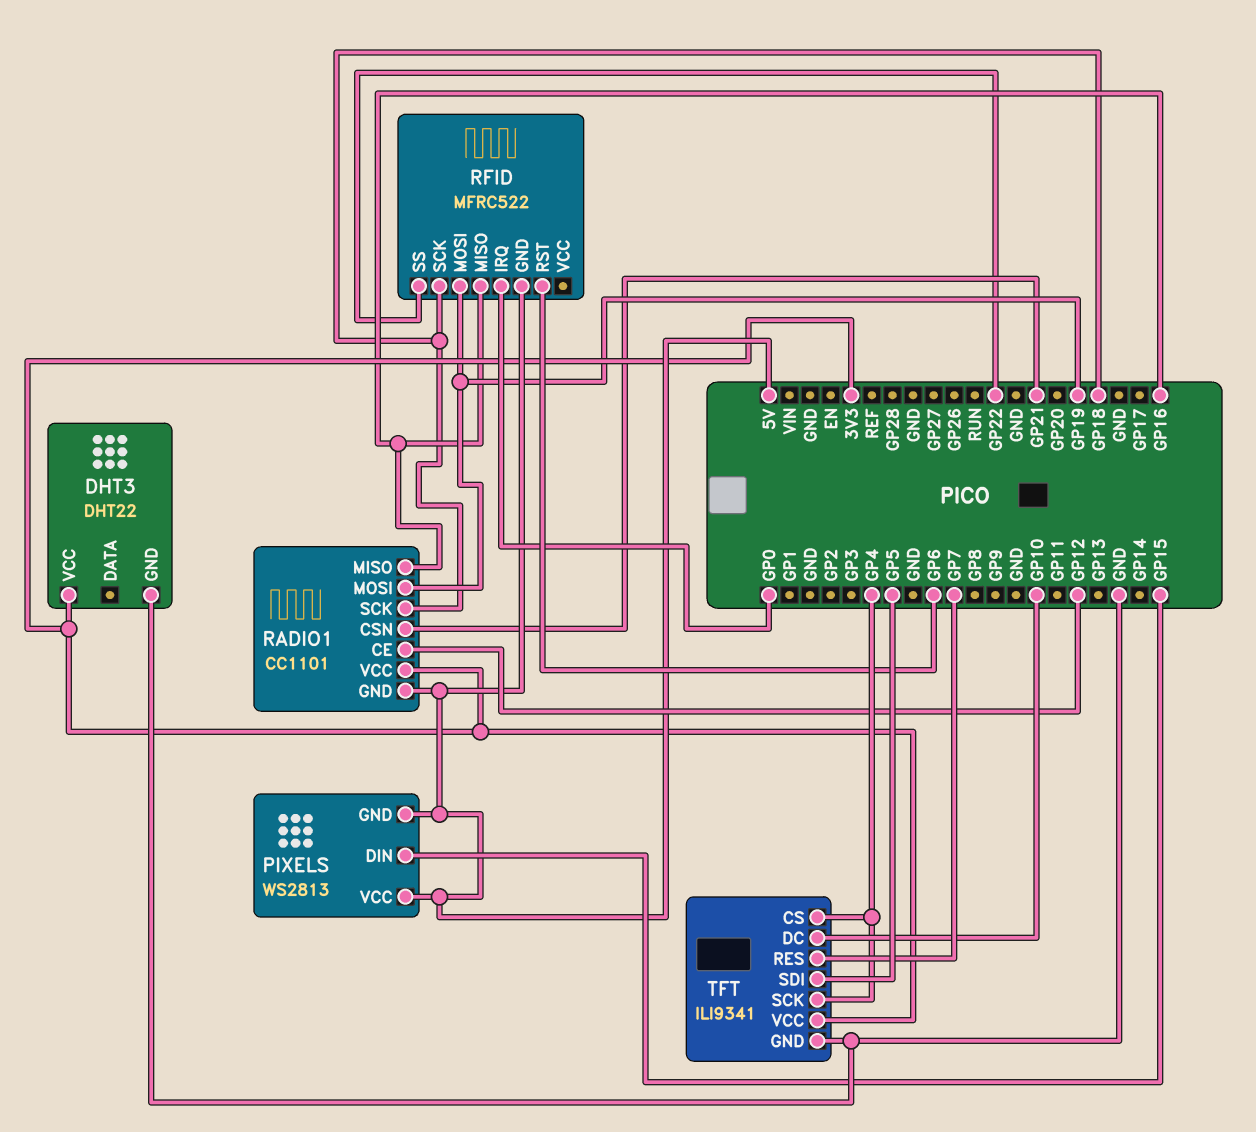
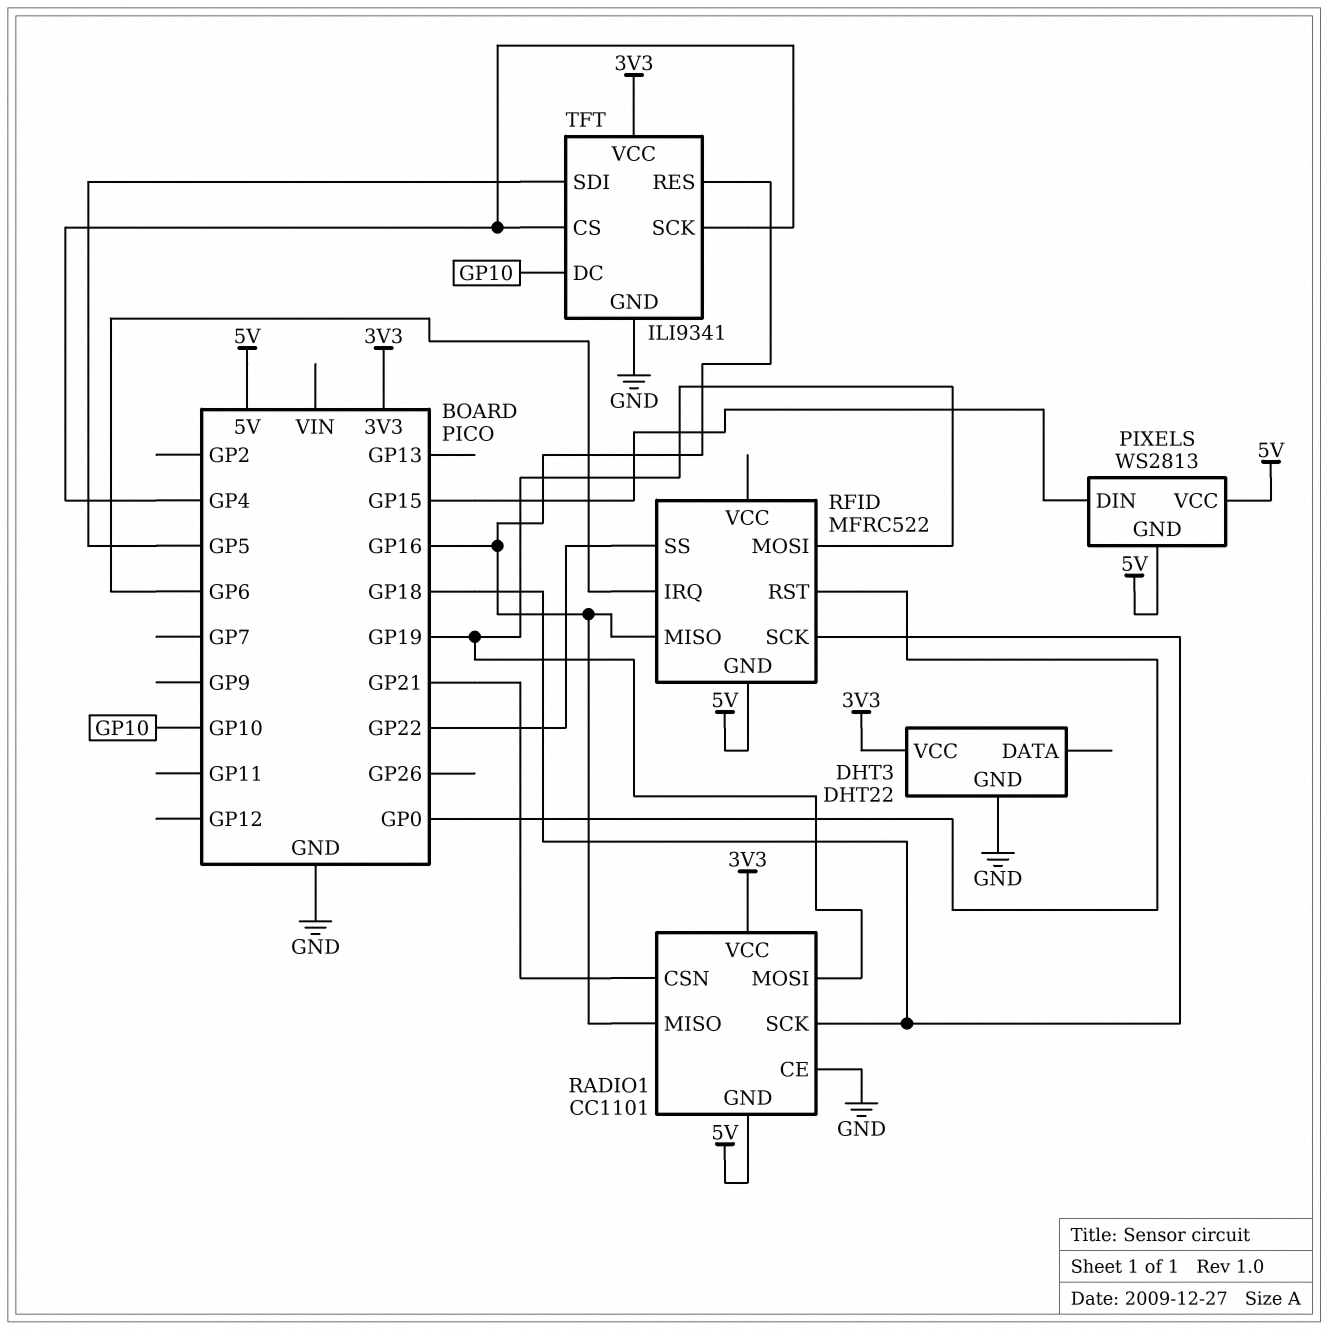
RADIO1 pin CE: GP12 -> GND
RFID pin IRQ: GP0 -> GP6
RFID pin RST: GP6 -> GP0
TFT pin RES: GP7 -> GP16

